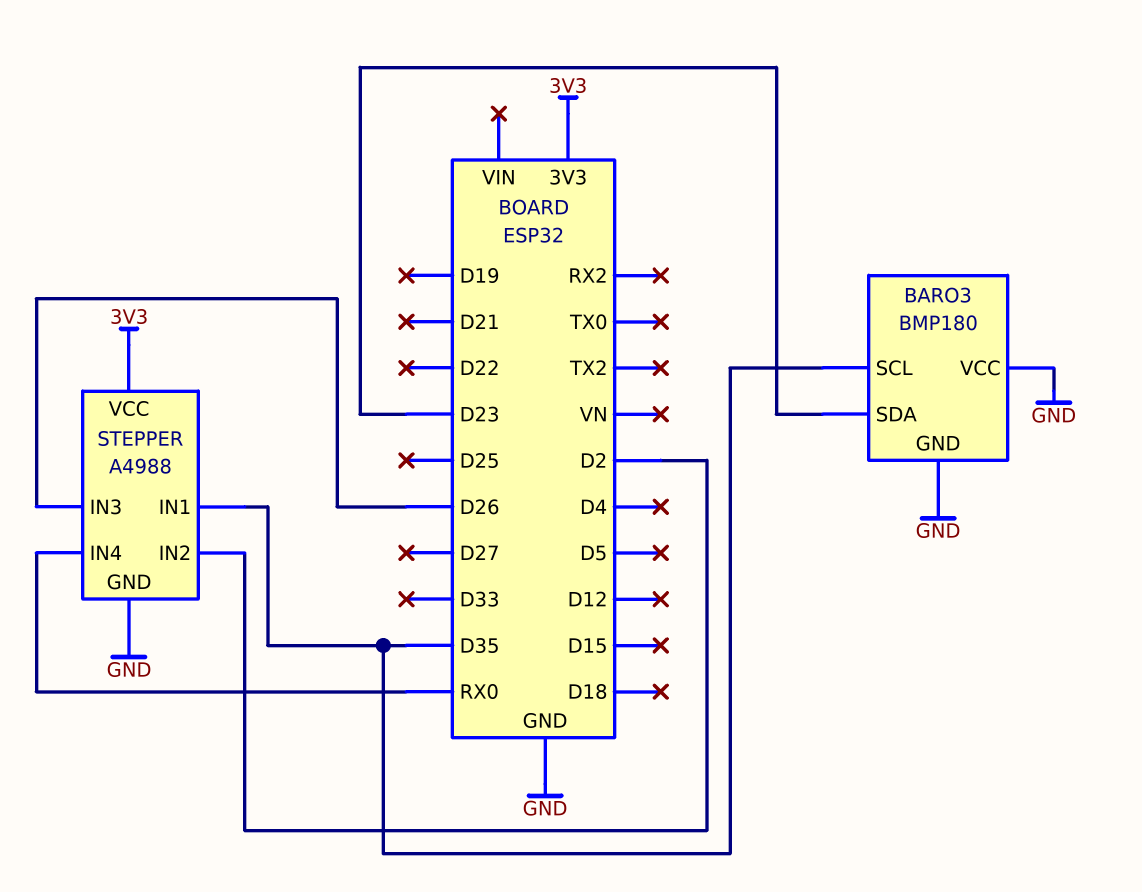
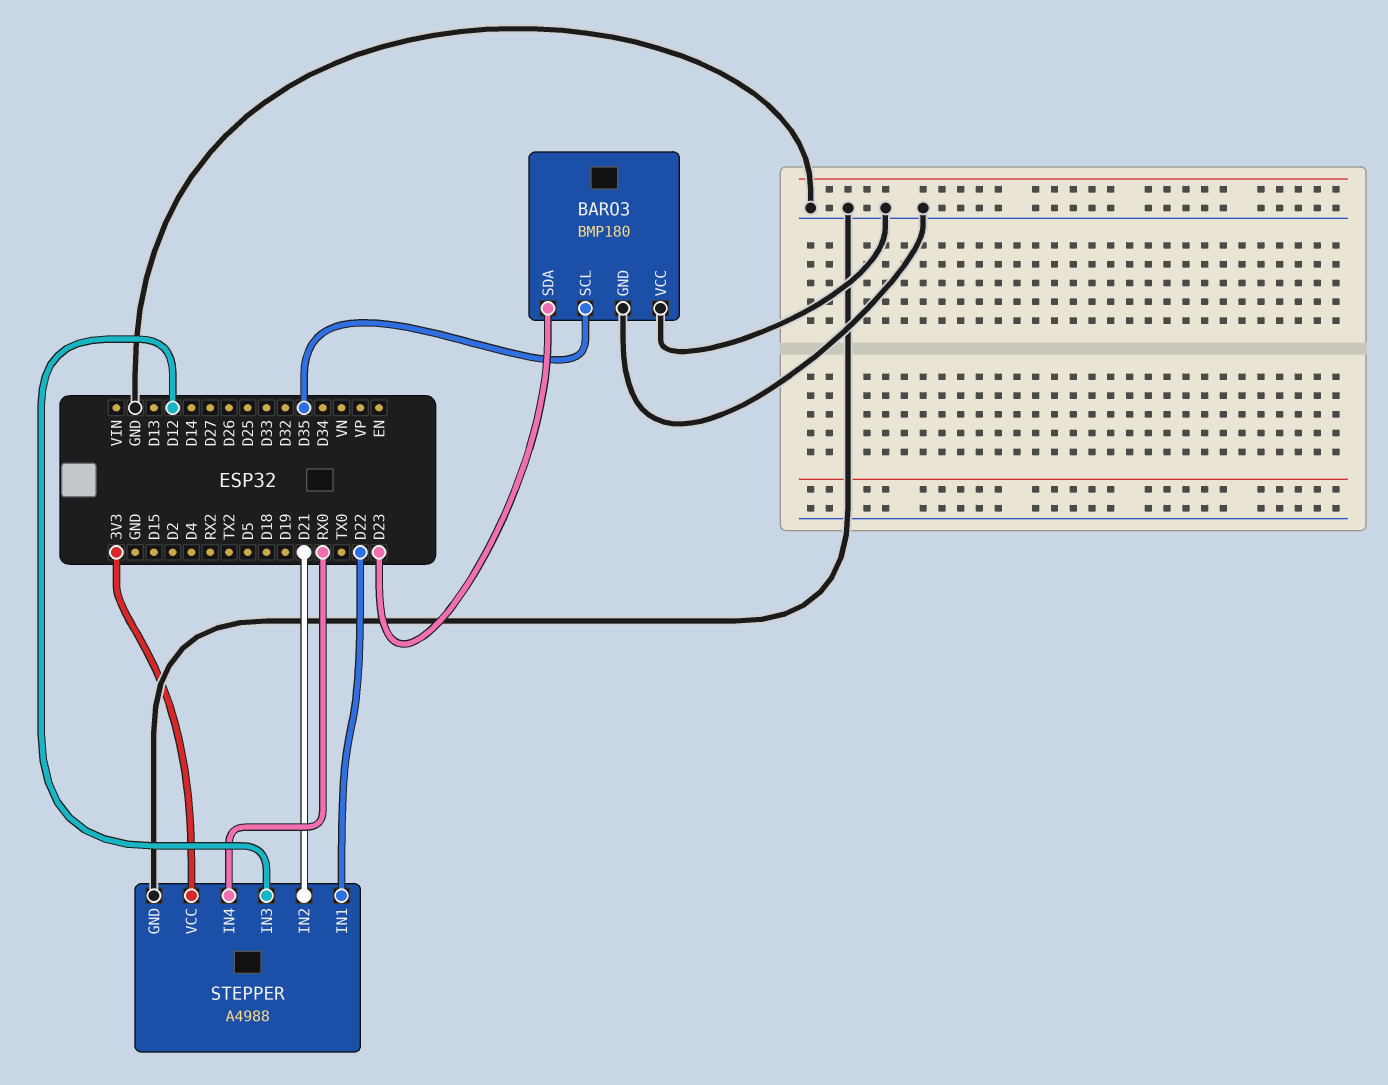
STEPPER pin IN1: D35 -> D22
STEPPER pin IN2: D2 -> D21
STEPPER pin IN3: D26 -> D12

